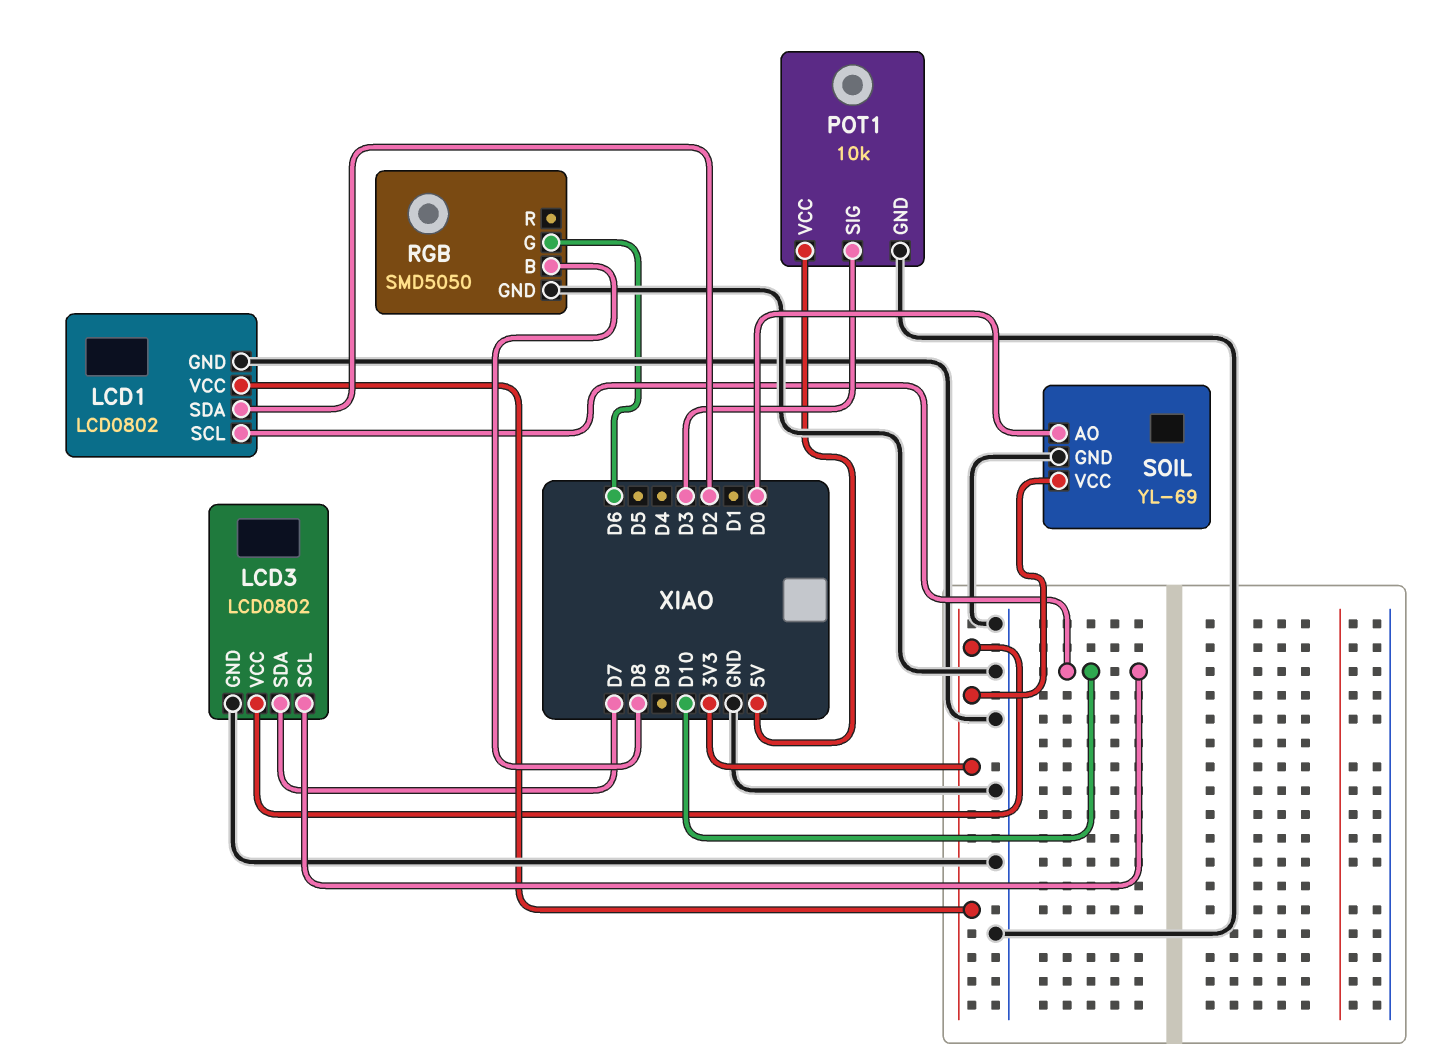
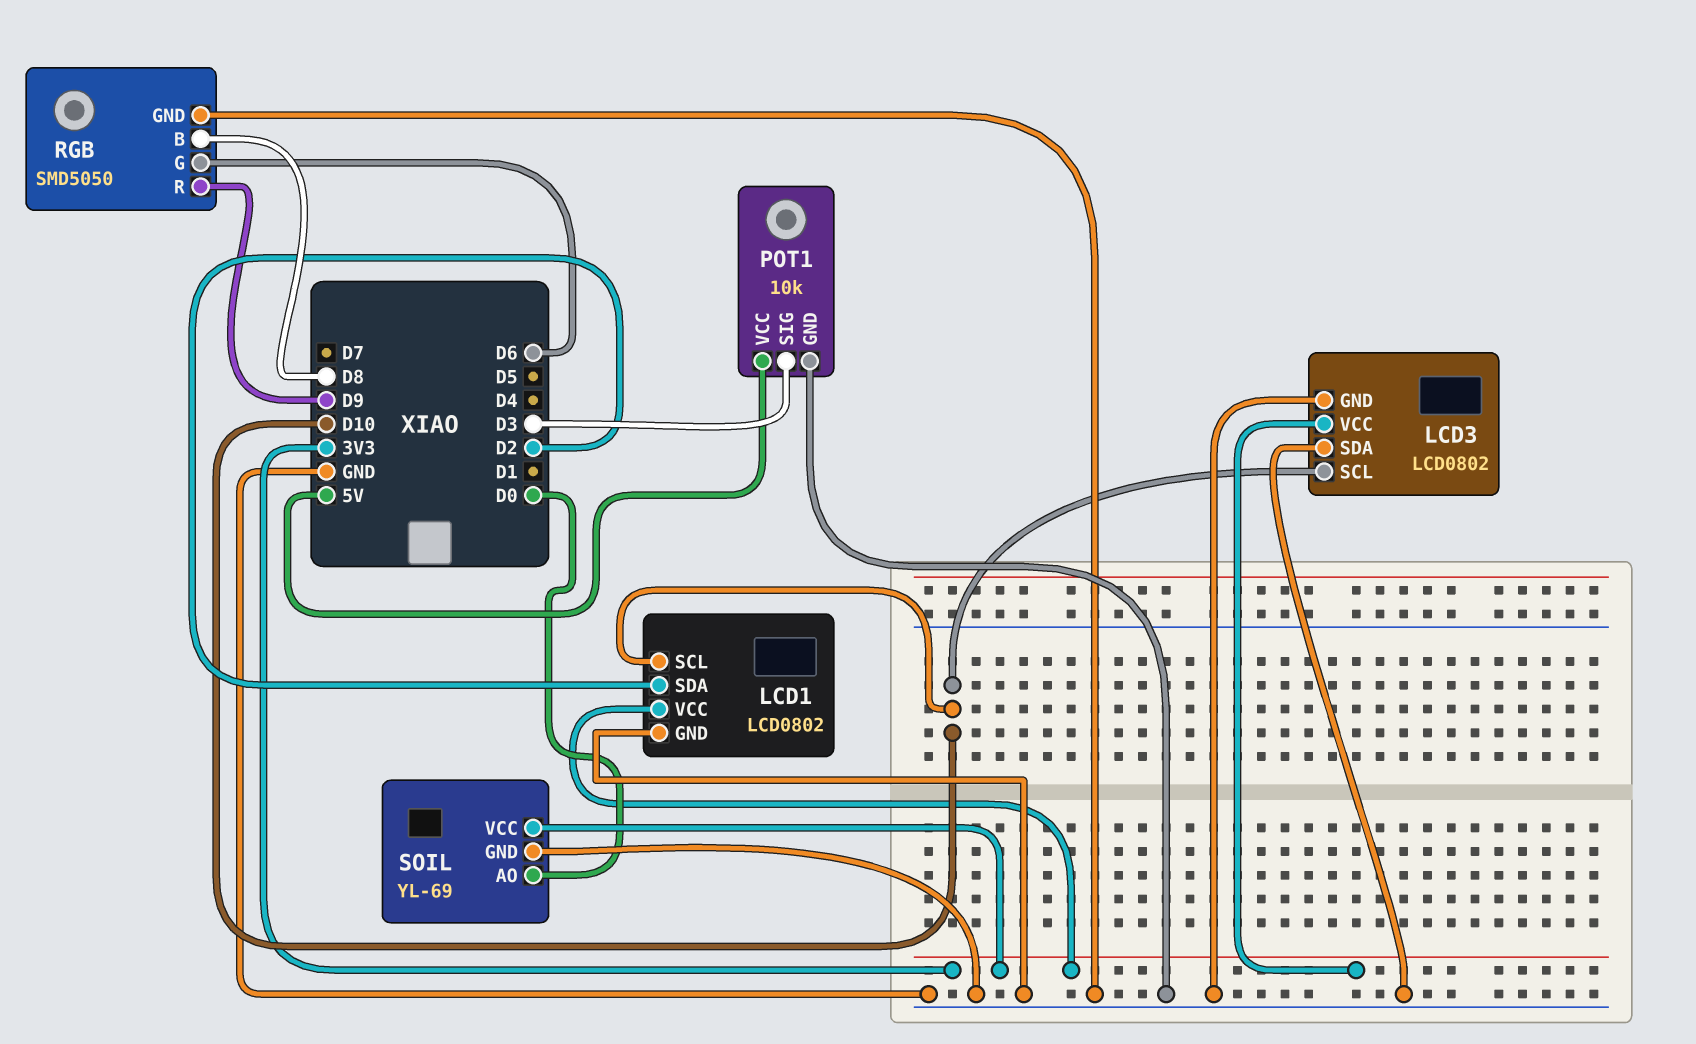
LCD3 pin SDA: D7 -> GND
RGB pin R: none -> D9

